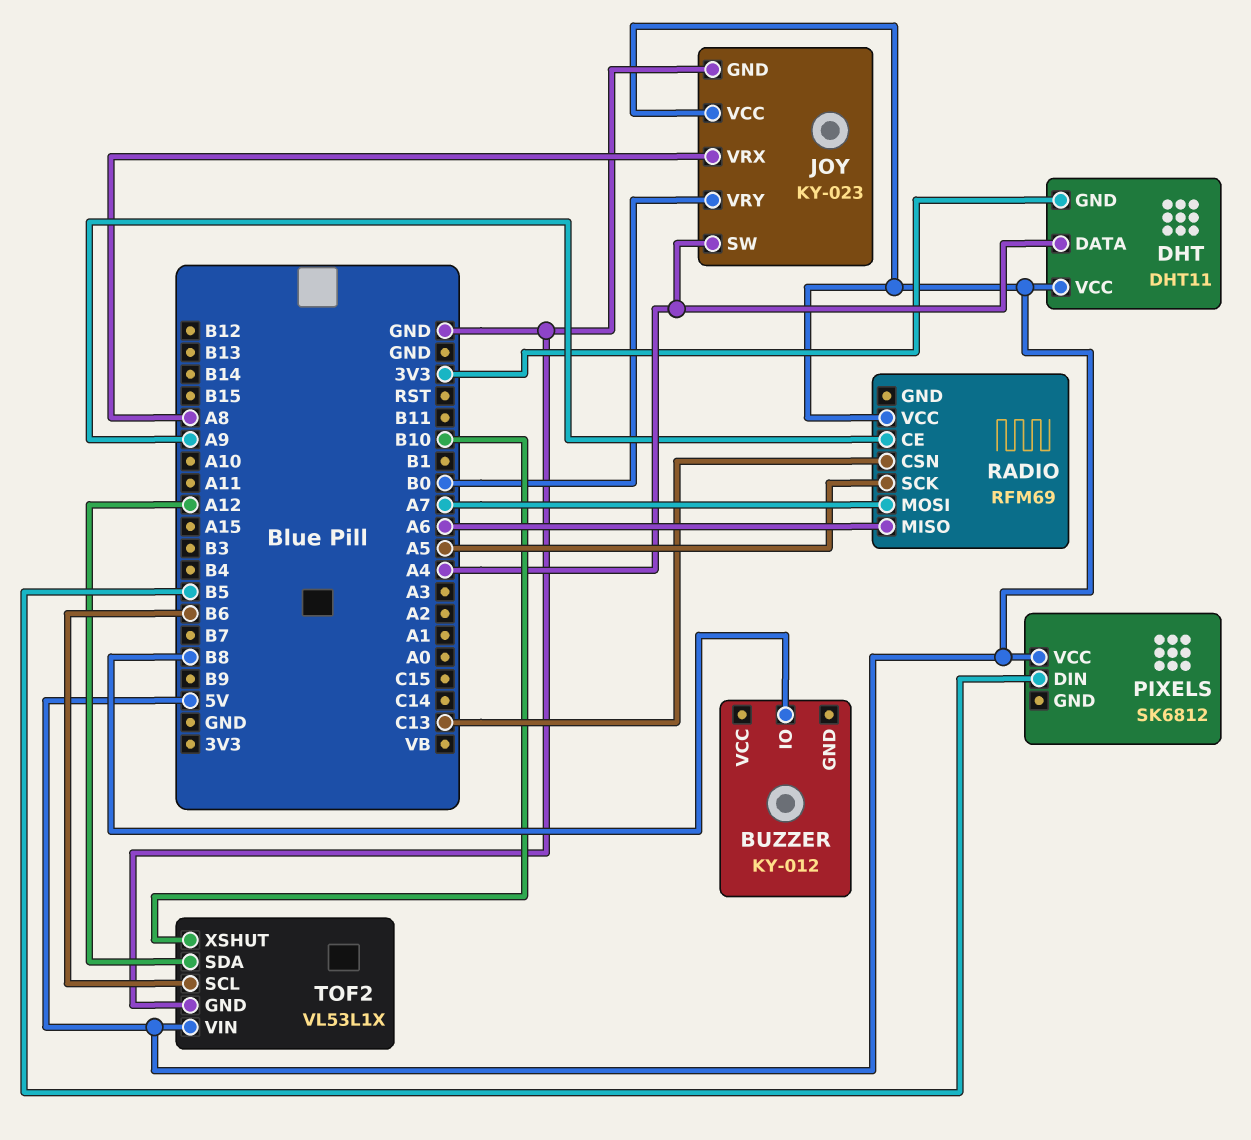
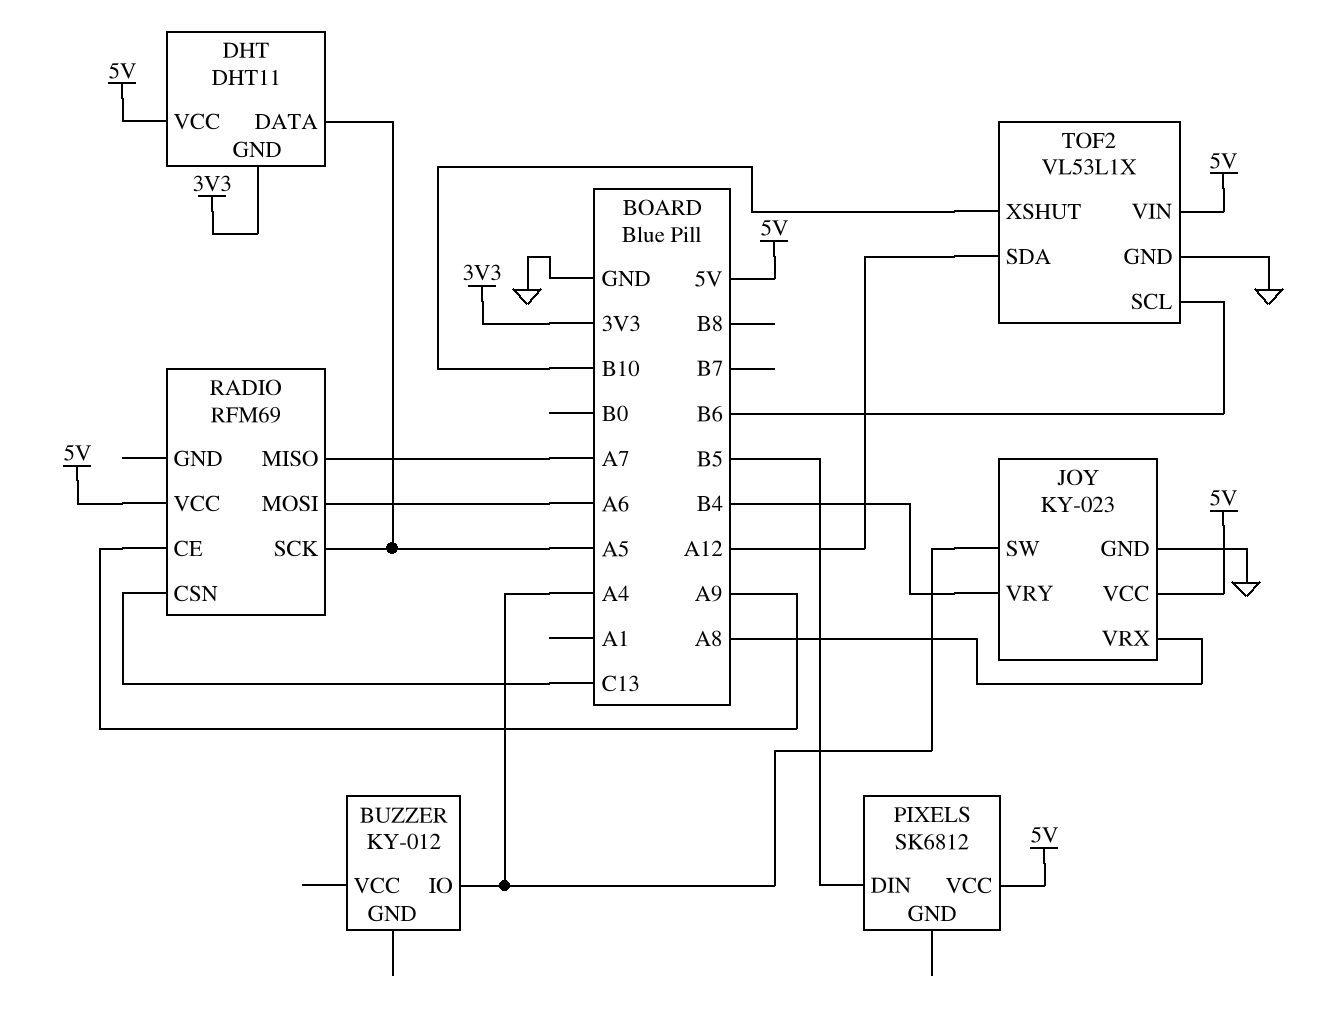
BUZZER pin IO: B8 -> A4
DHT pin DATA: A4 -> A5
JOY pin VRY: B0 -> B4
RADIO pin MISO: A6 -> A7
RADIO pin MOSI: A7 -> A6

